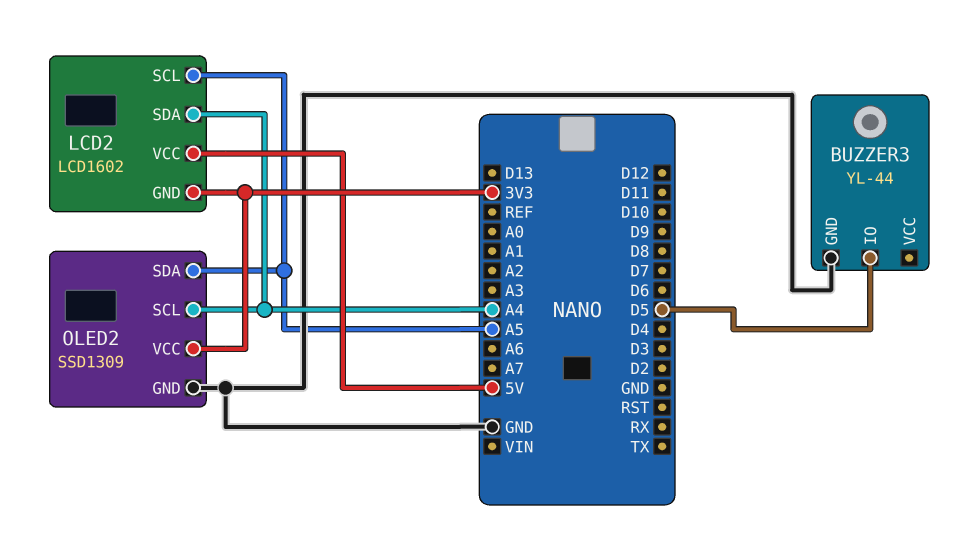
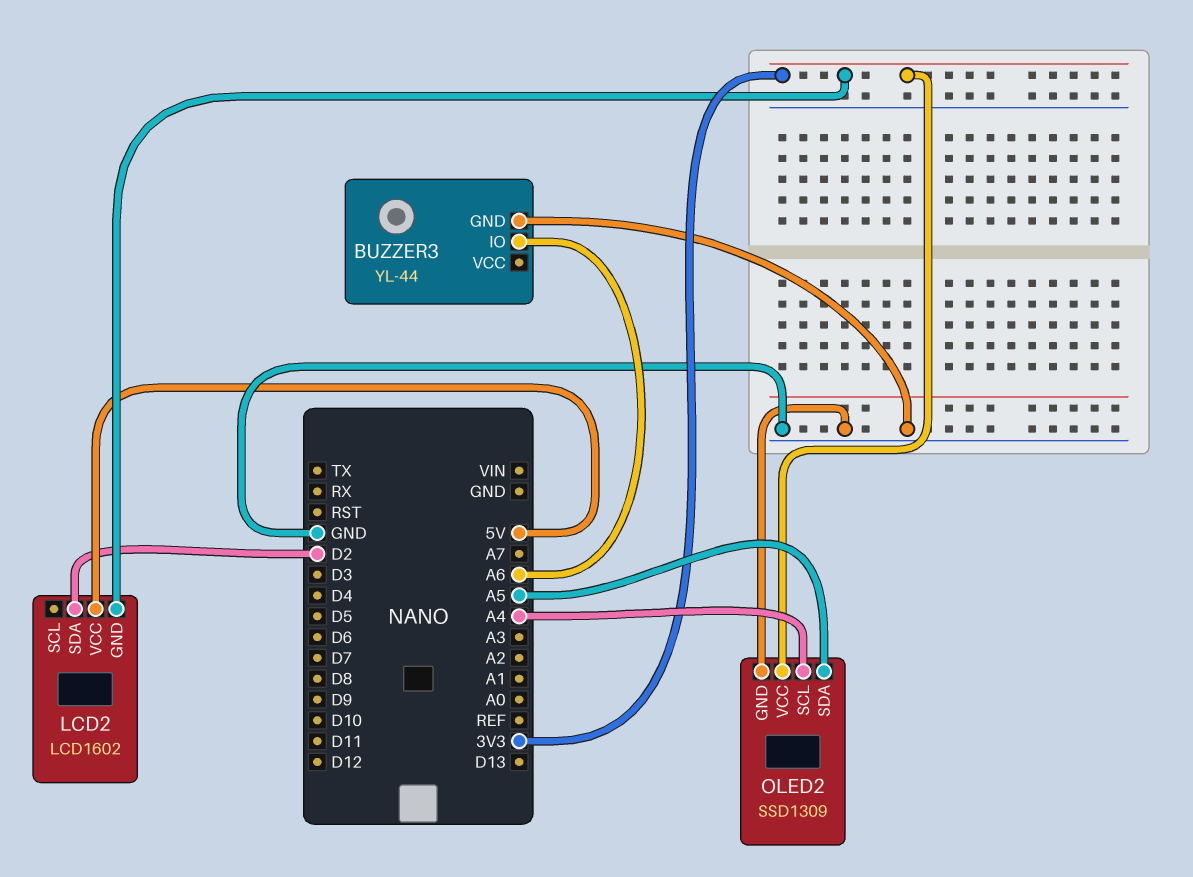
BUZZER3 pin IO: D5 -> A6
LCD2 pin SCL: A5 -> none
LCD2 pin SDA: A4 -> D2

